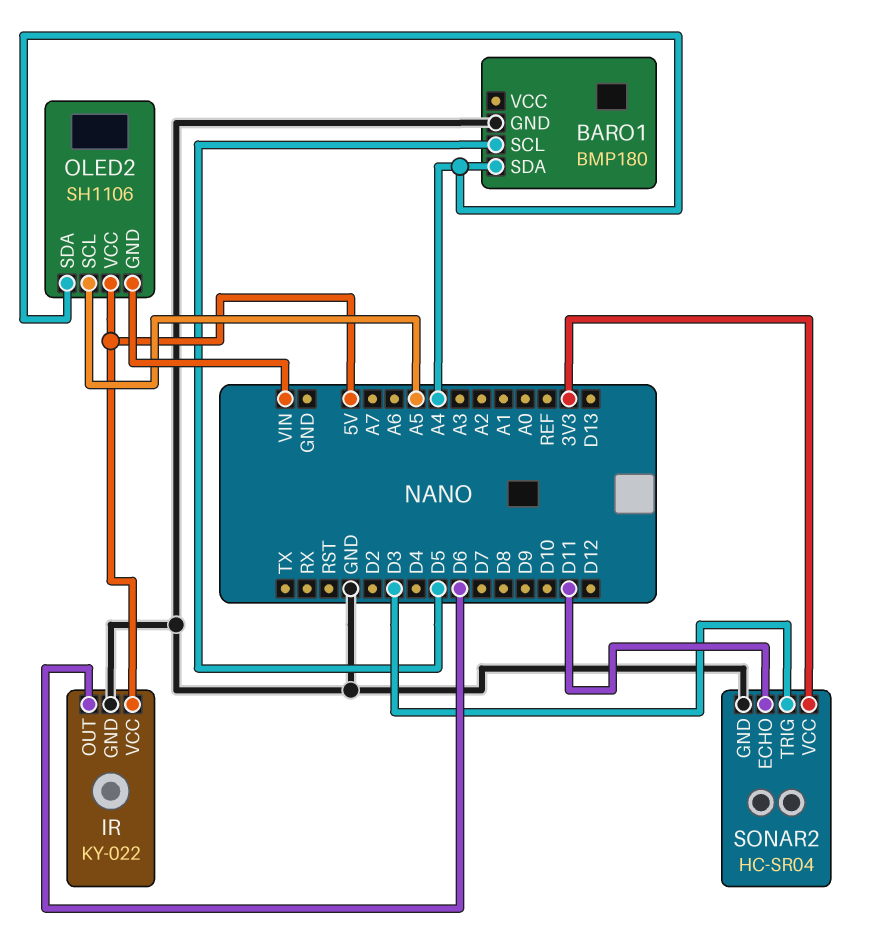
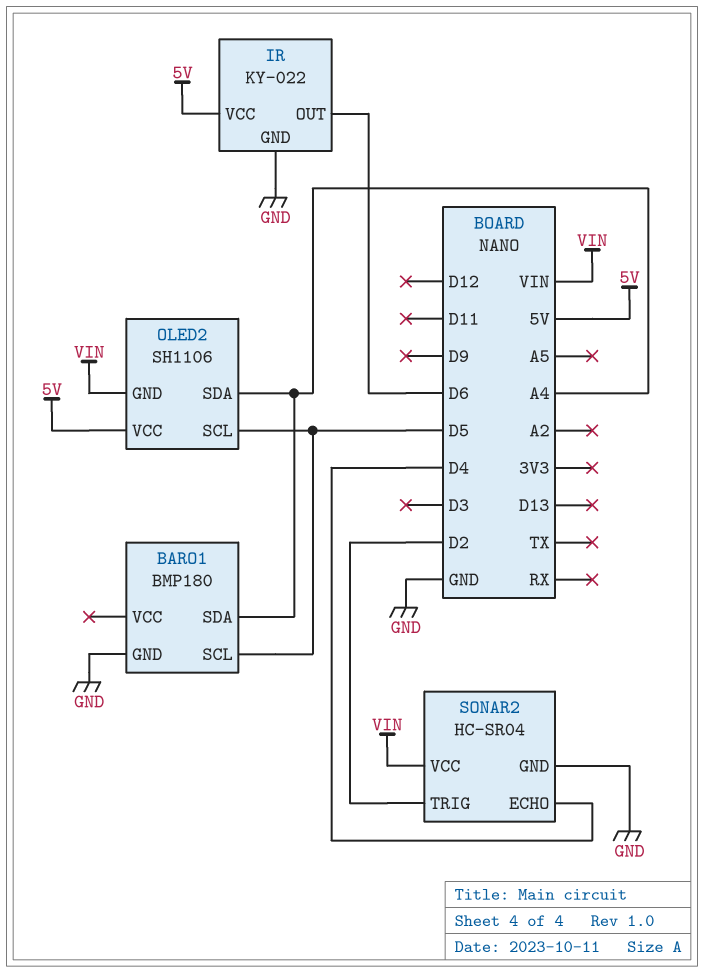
OLED2 pin SCL: A5 -> D5
SONAR2 pin ECHO: D11 -> D4
SONAR2 pin TRIG: D3 -> D2
SONAR2 pin VCC: 3V3 -> VIN

